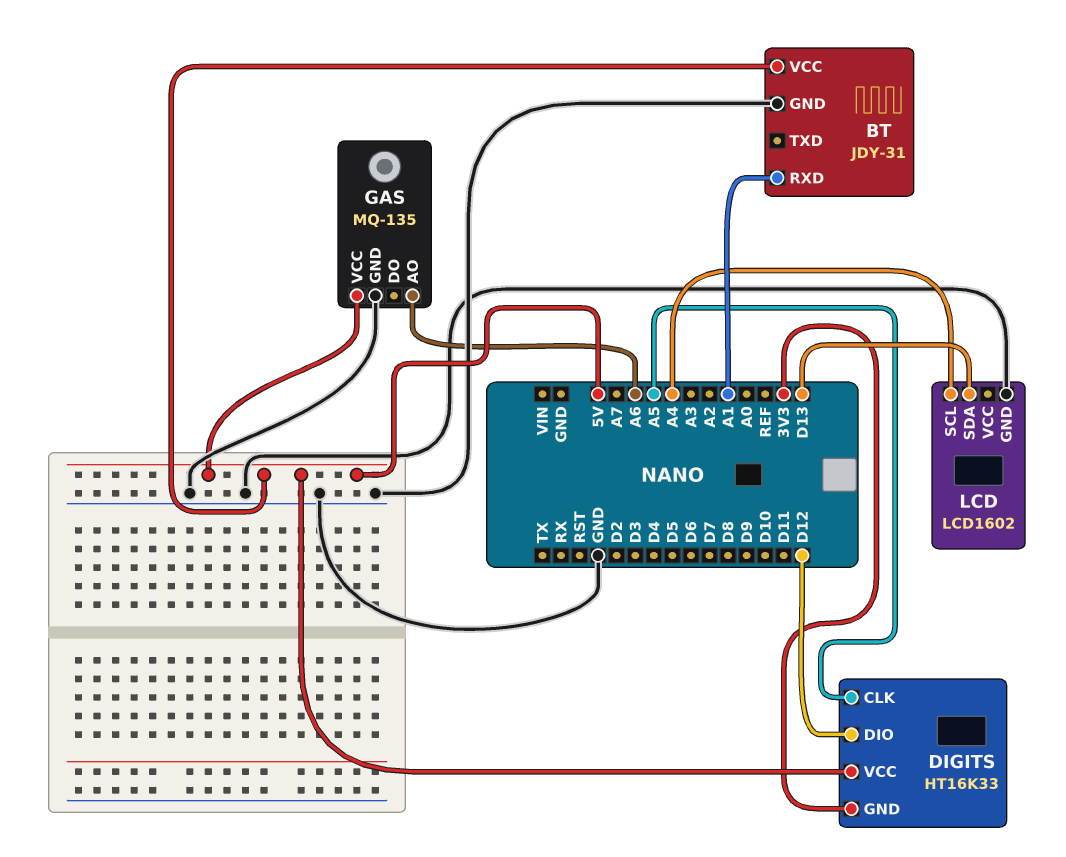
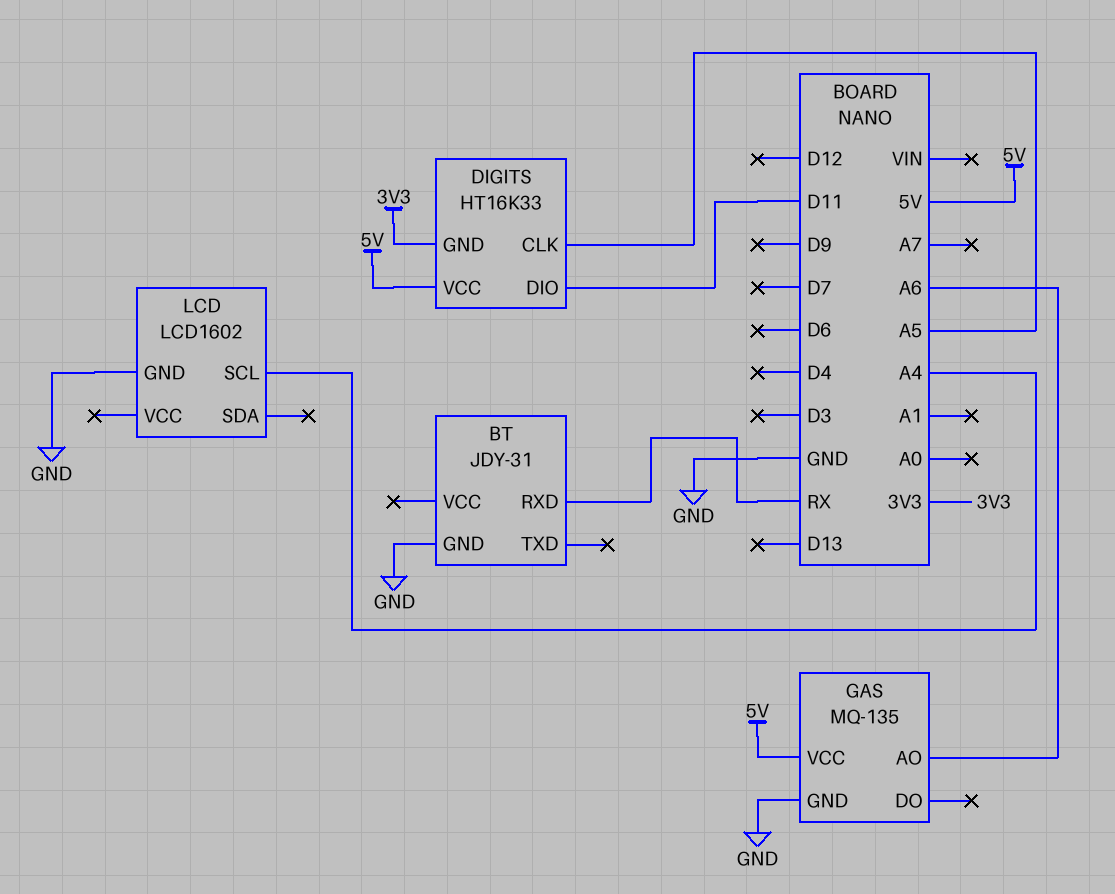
BT pin RXD: A1 -> RX
BT pin VCC: 5V -> none
DIGITS pin DIO: D12 -> D11
LCD pin SDA: D13 -> none

